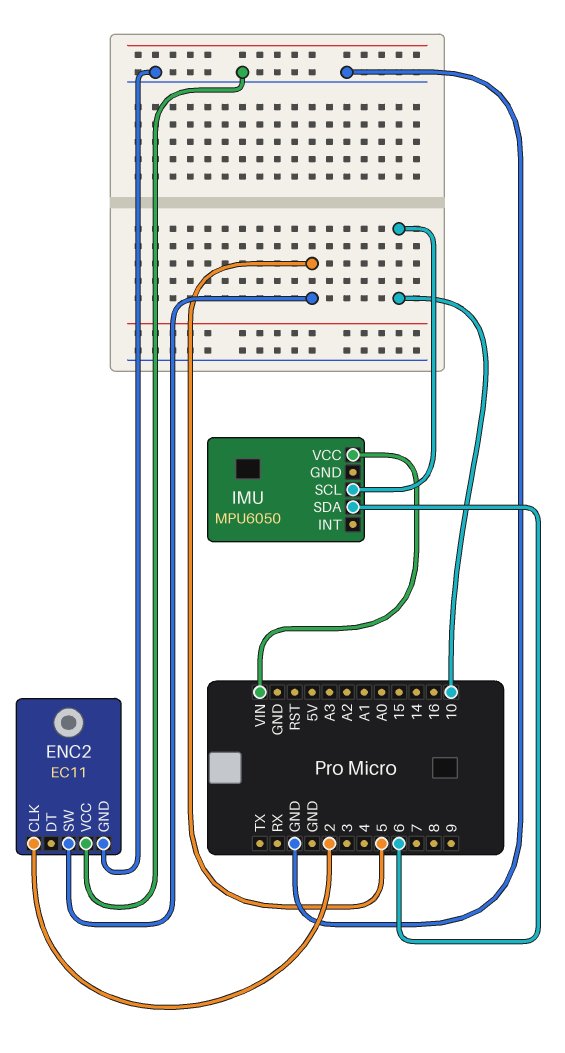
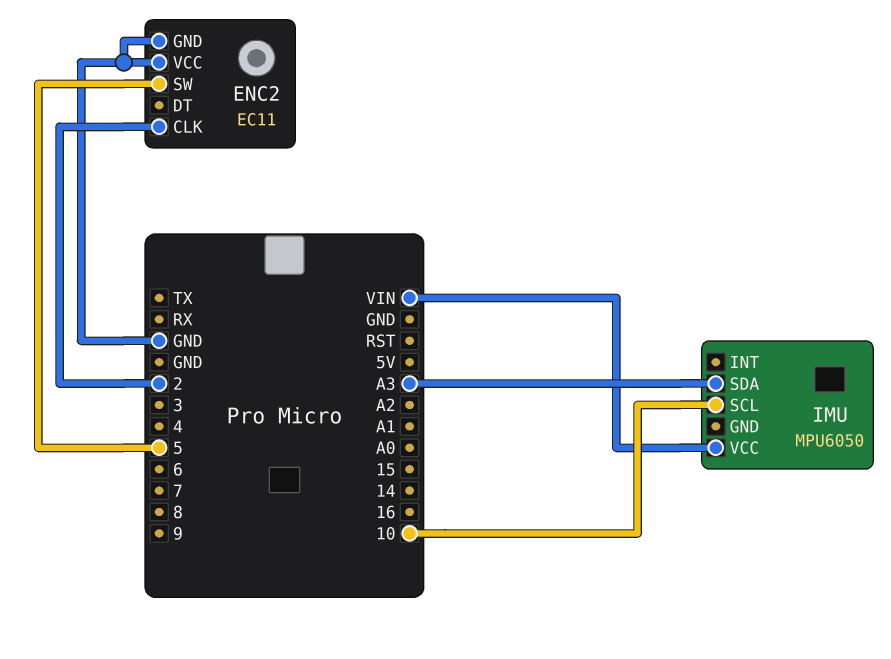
IMU pin SDA: 6 -> A3

